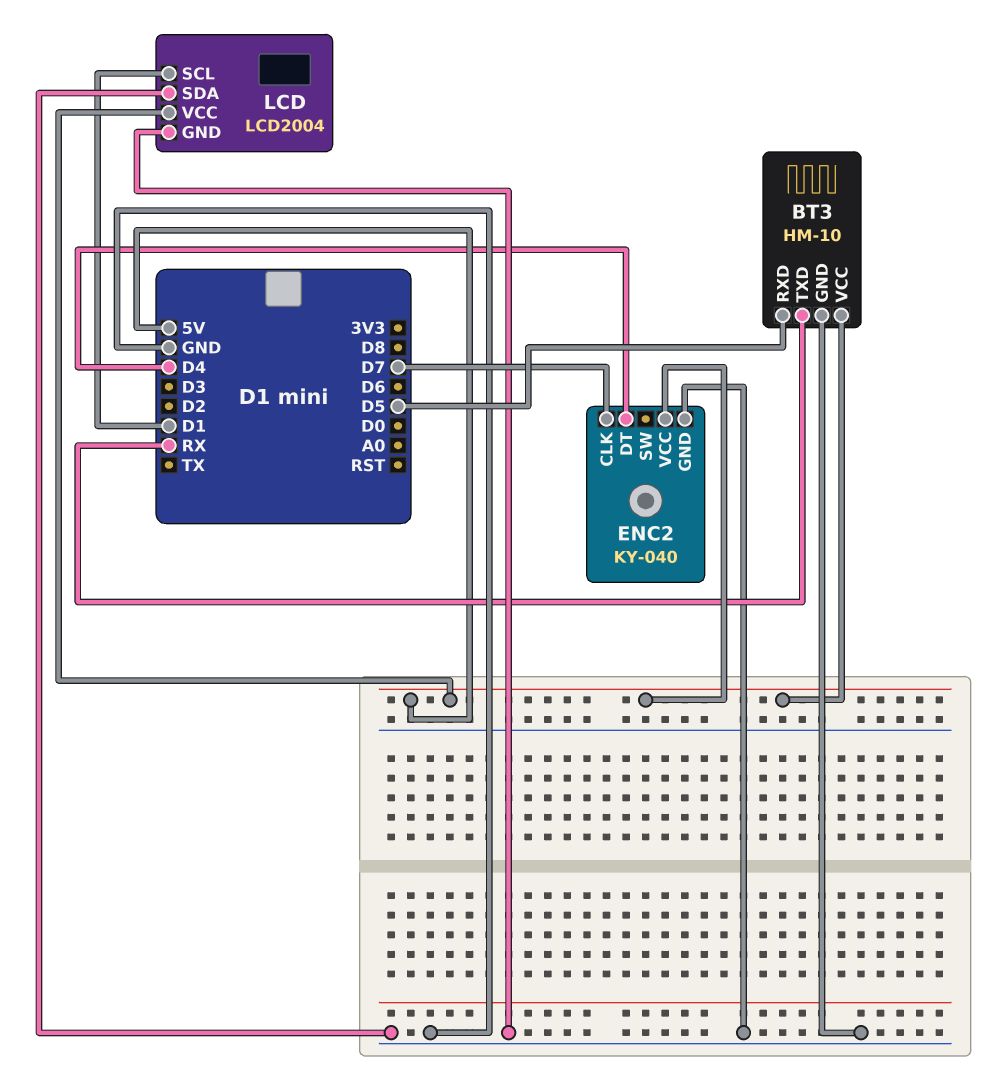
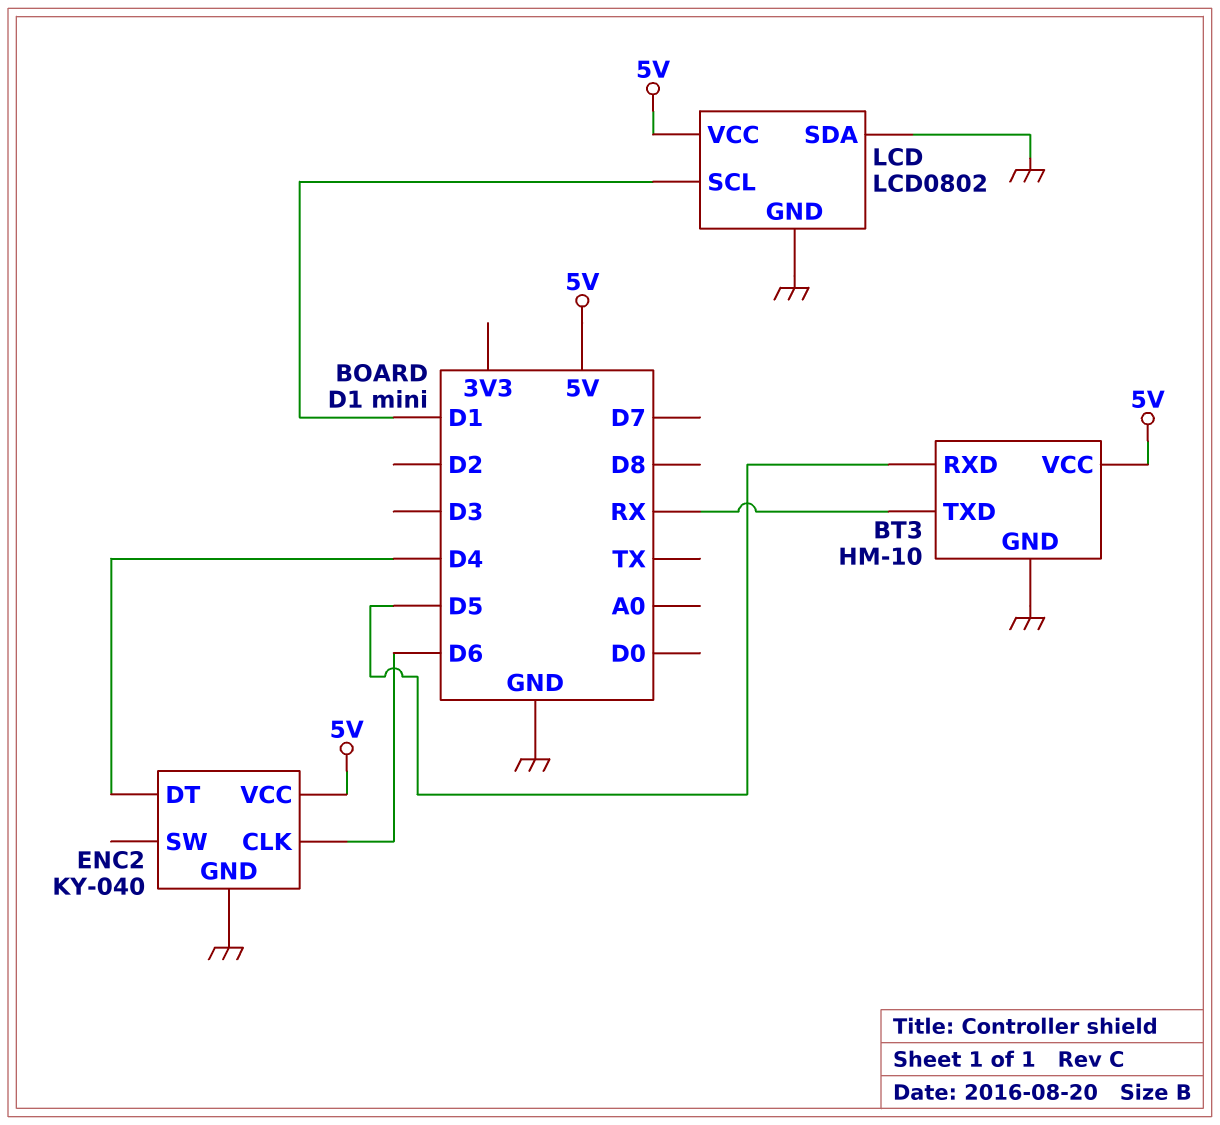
ENC2 pin CLK: D7 -> D6
LCD: LCD2004 -> LCD0802

